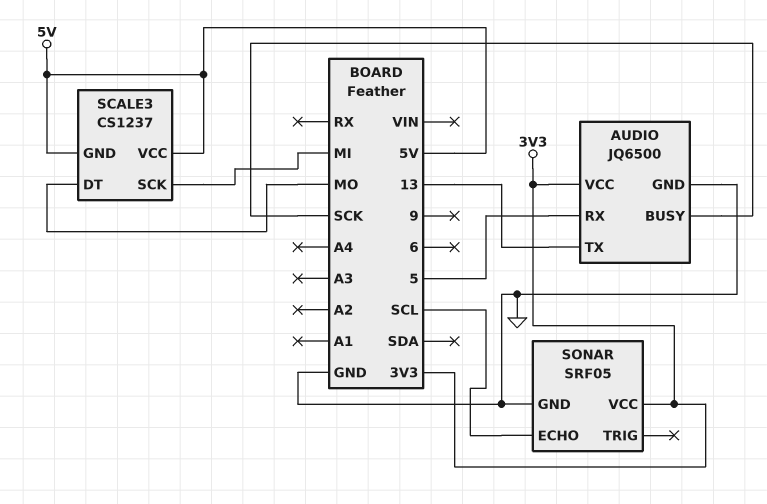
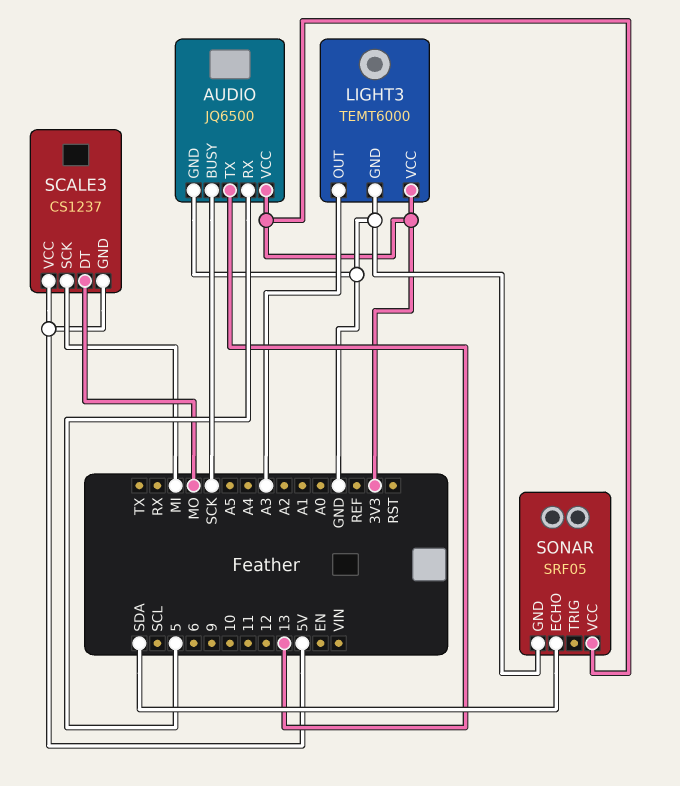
LIGHT3: none -> TEMT6000
LIGHT3 pin GND: none -> GND
LIGHT3 pin OUT: none -> A3
LIGHT3 pin VCC: none -> 3V3
SONAR pin ECHO: SCL -> SDA

